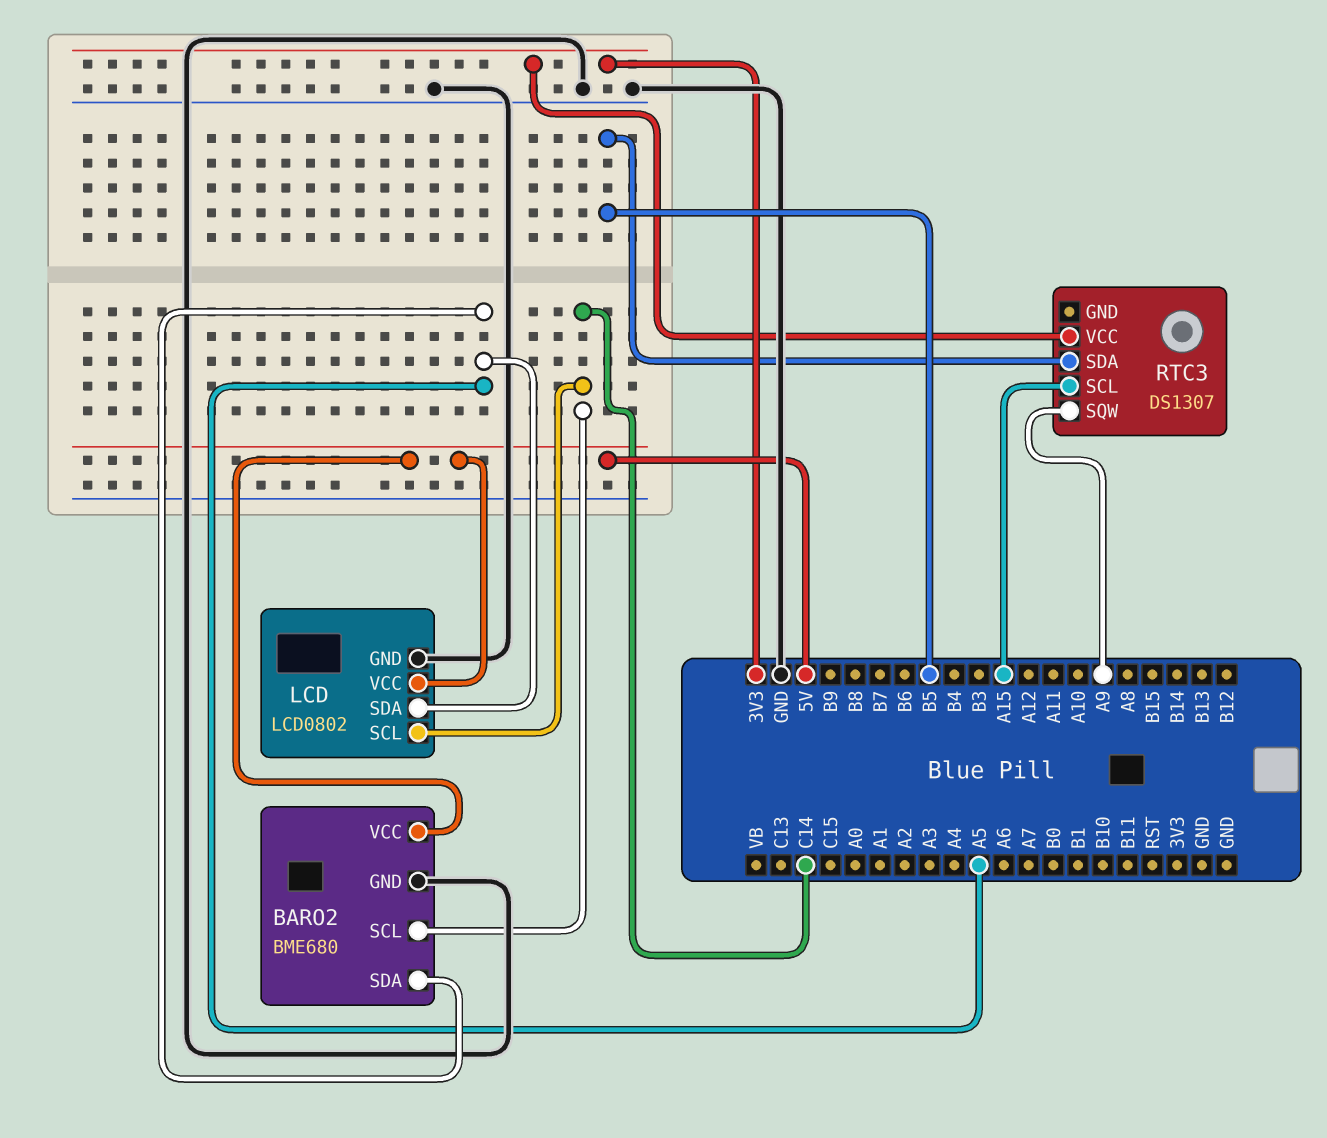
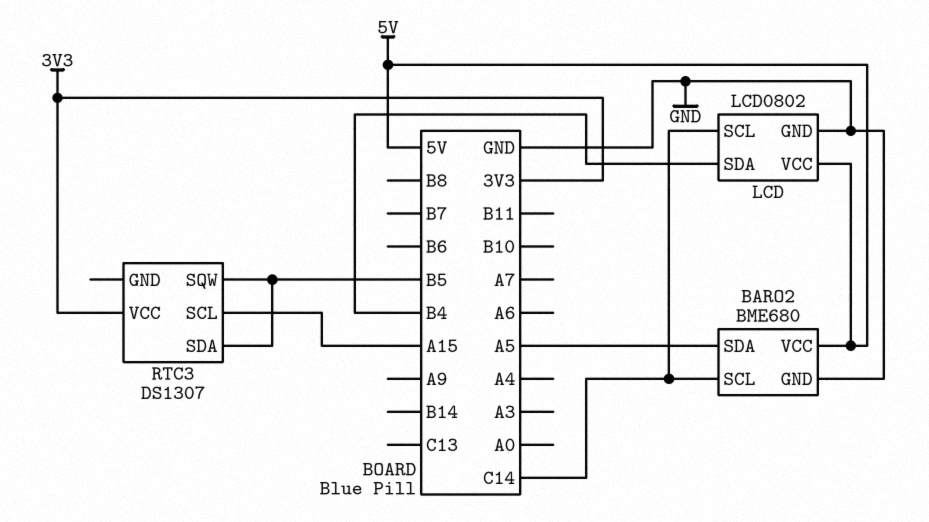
LCD pin SDA: A5 -> B4
RTC3 pin SQW: A9 -> B5

